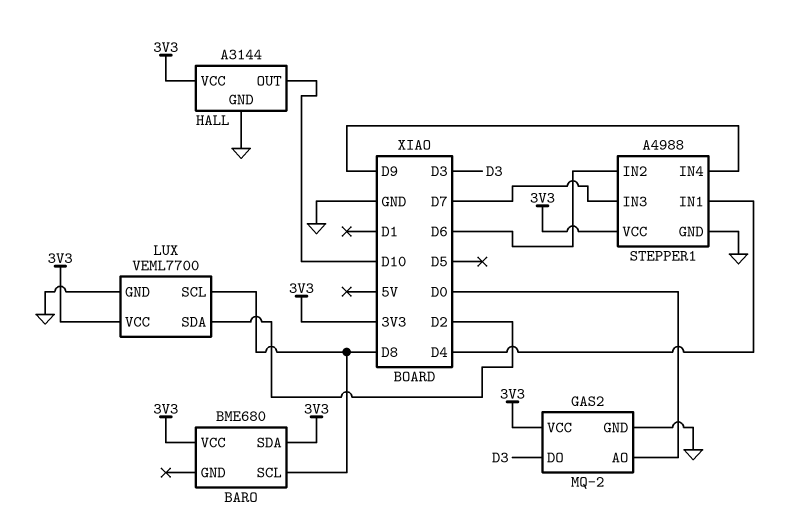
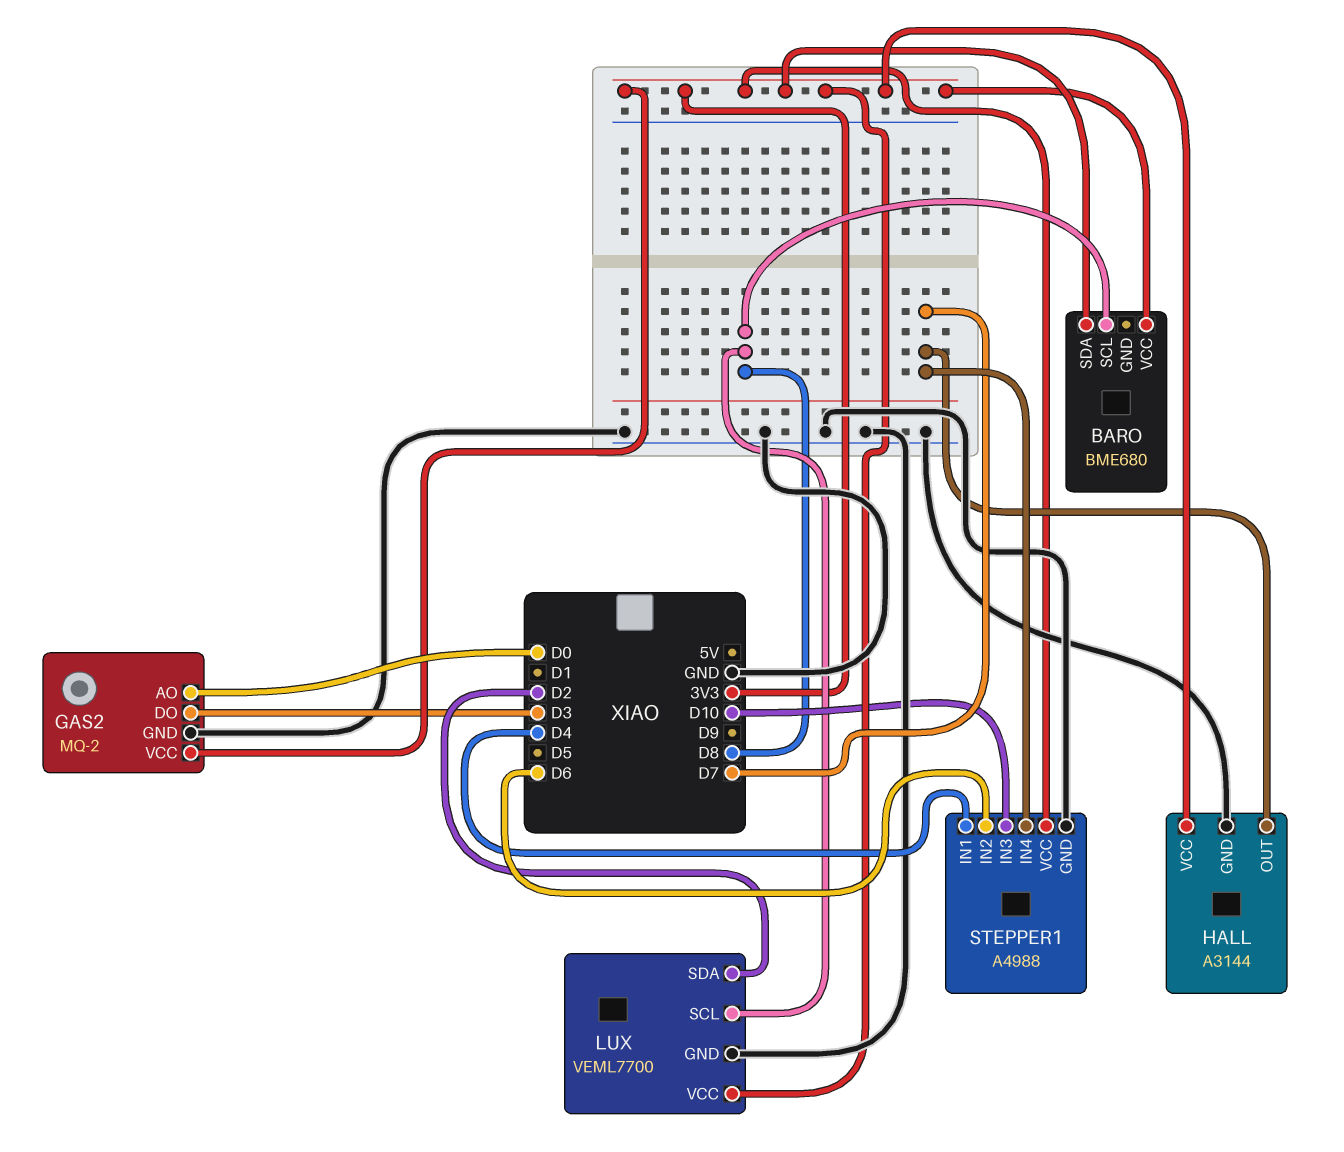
HALL pin OUT: D10 -> D7
STEPPER1 pin IN3: D7 -> D10
STEPPER1 pin IN4: D9 -> D7

